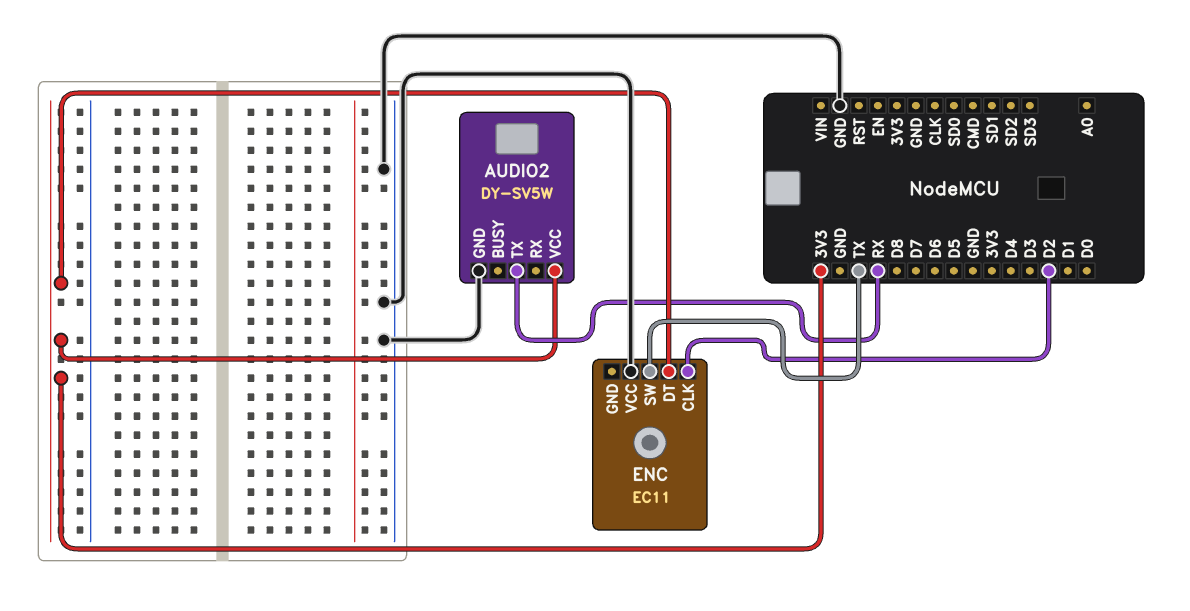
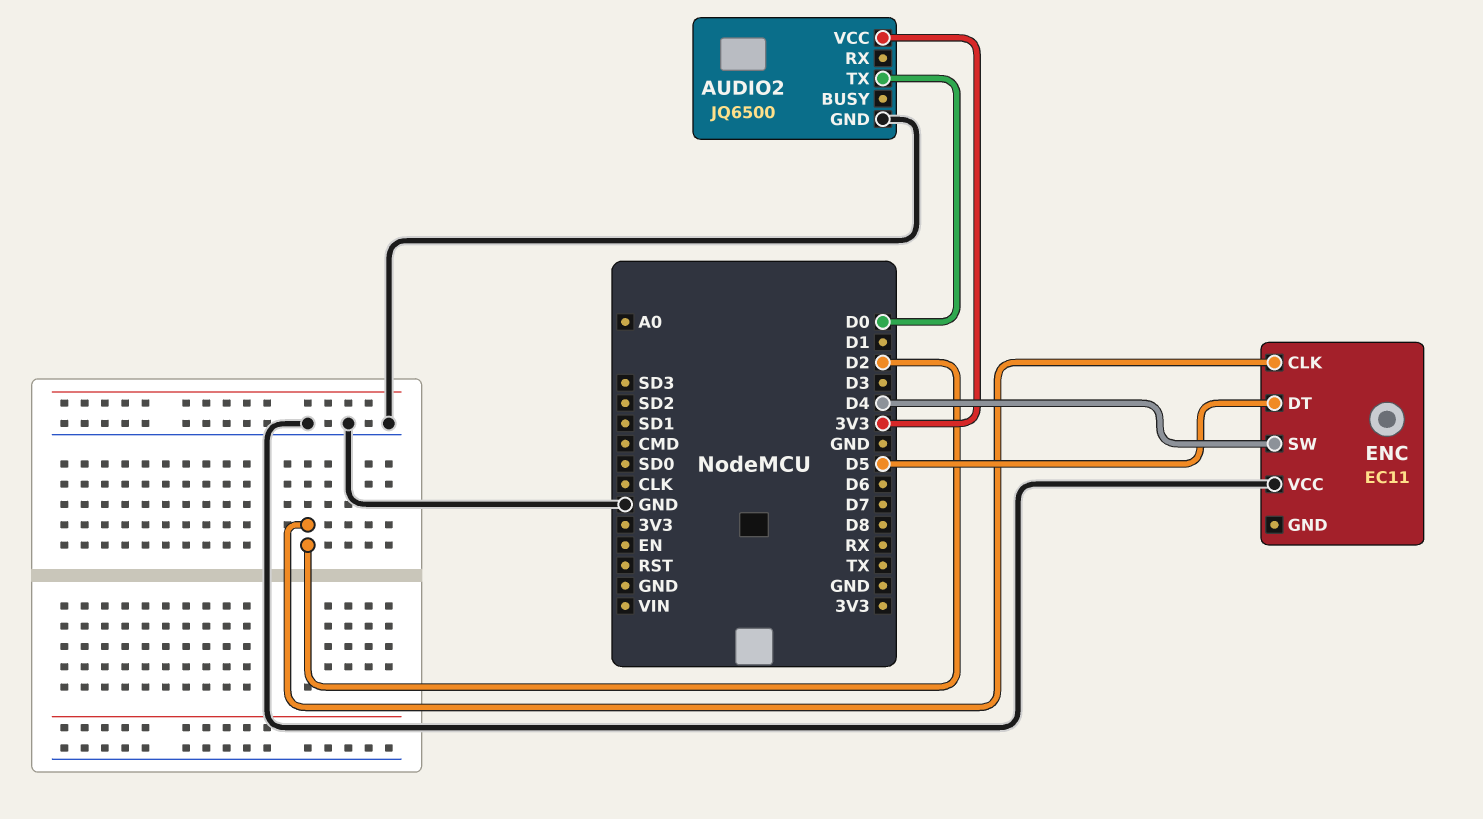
AUDIO2: DY-SV5W -> JQ6500
AUDIO2 pin TX: RX -> D0
ENC pin DT: 3V3 -> D5
ENC pin SW: TX -> D4

